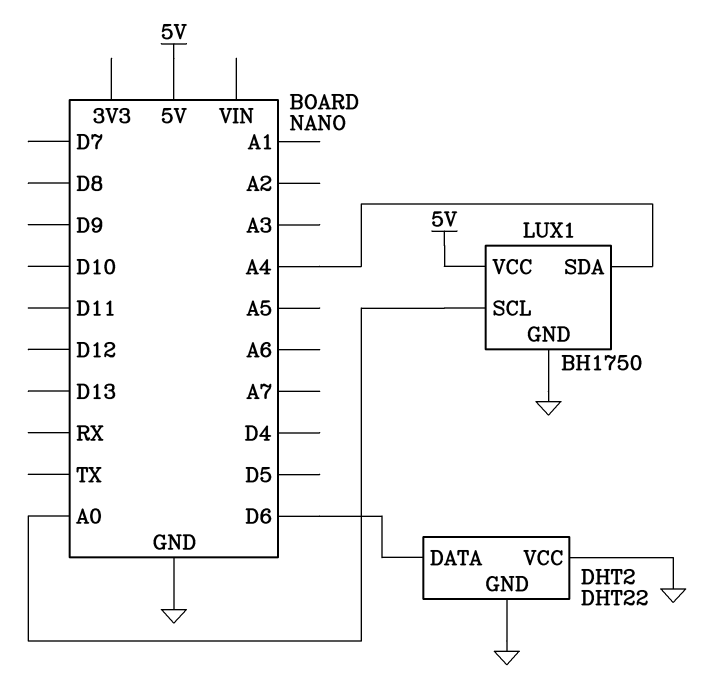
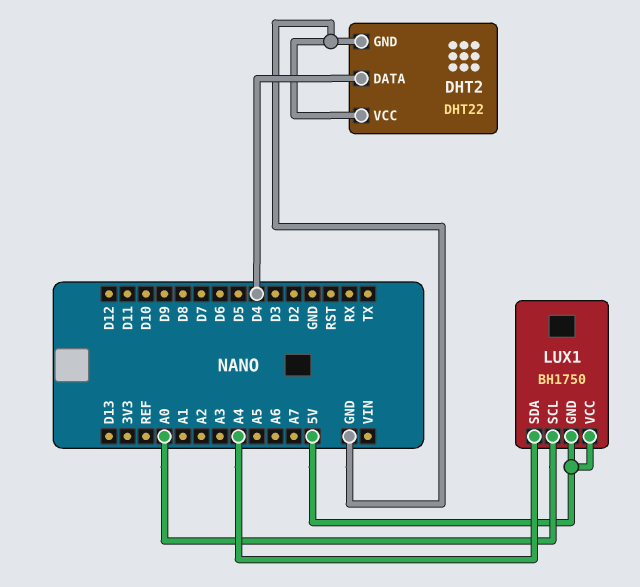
DHT2 pin DATA: D6 -> D4
LUX1 pin GND: GND -> 5V

